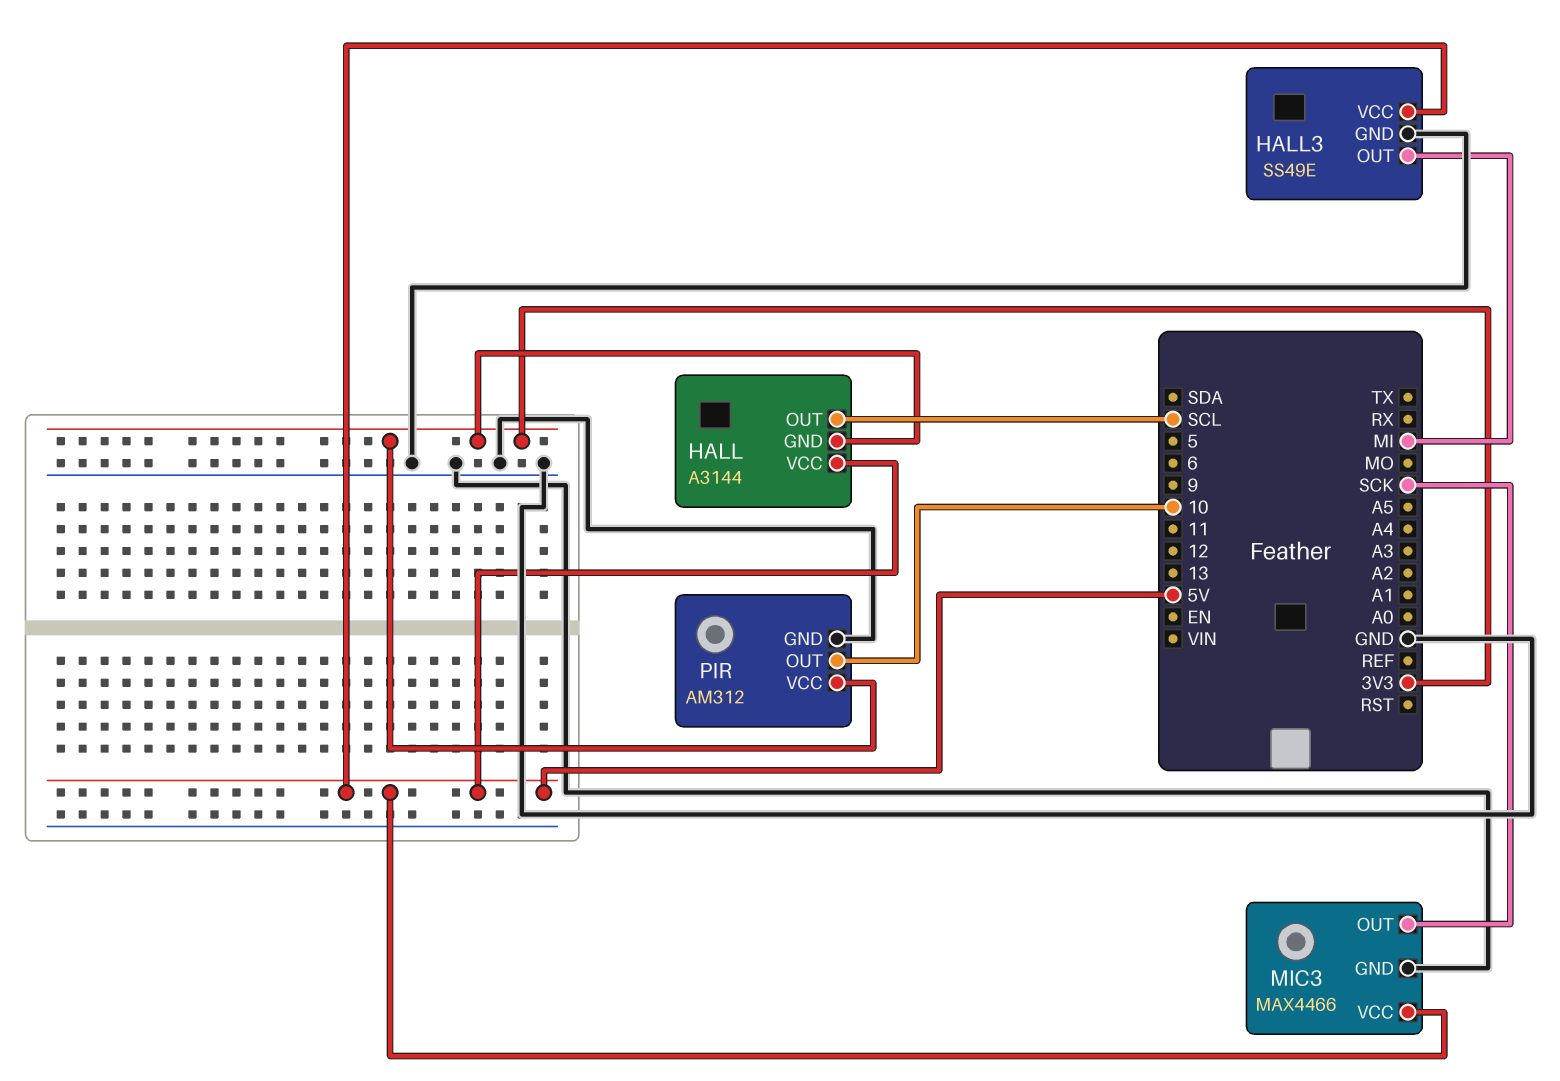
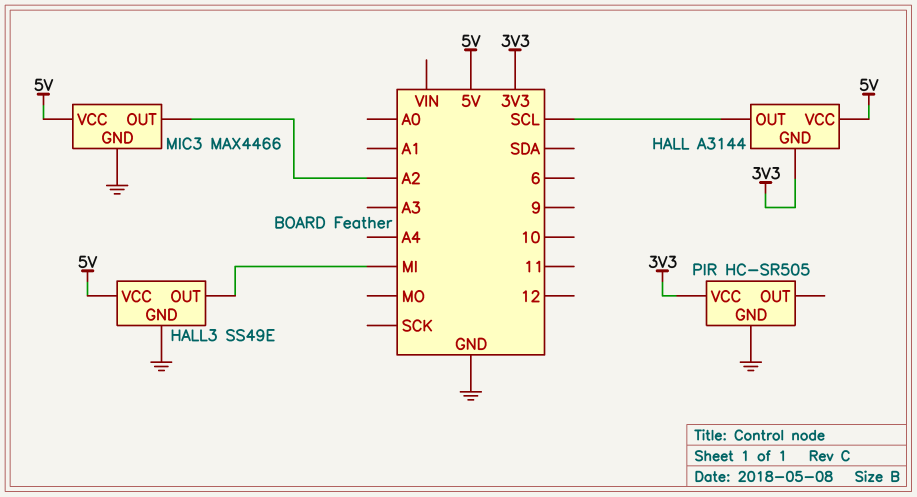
MIC3 pin OUT: SCK -> A2
PIR: AM312 -> HC-SR505
PIR pin OUT: 10 -> none

